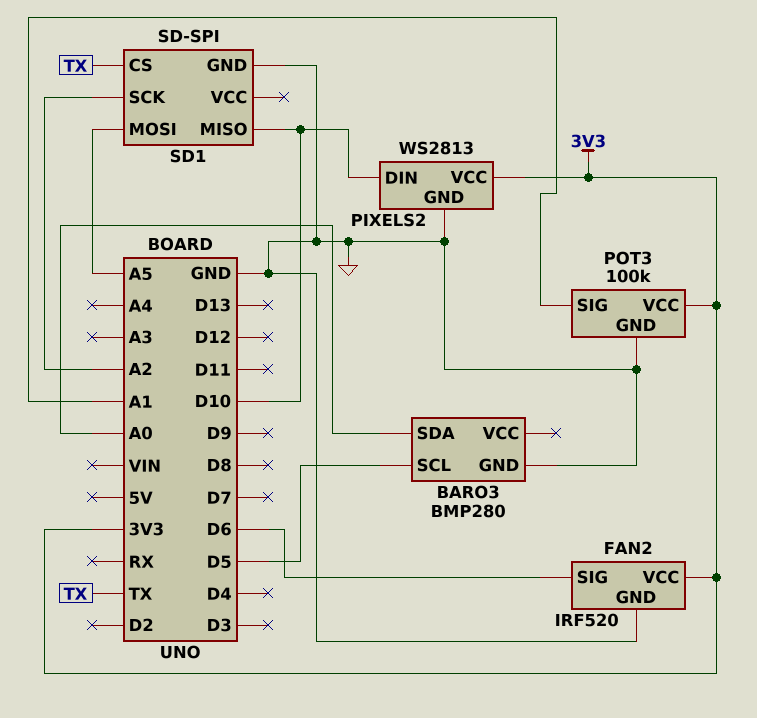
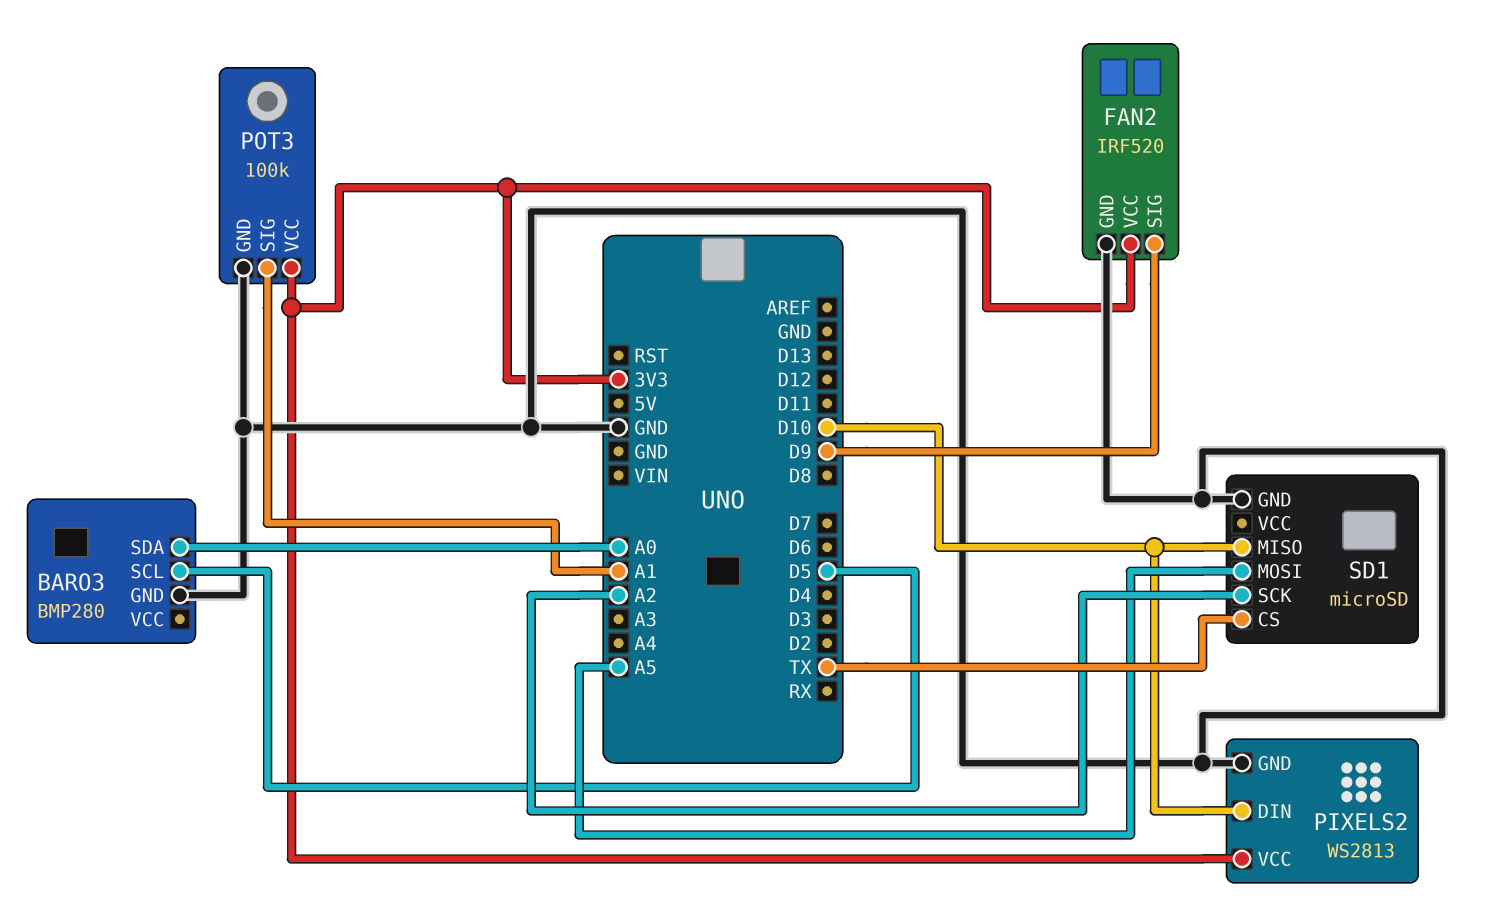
FAN2 pin SIG: D6 -> D9
SD1: SD-SPI -> microSD

